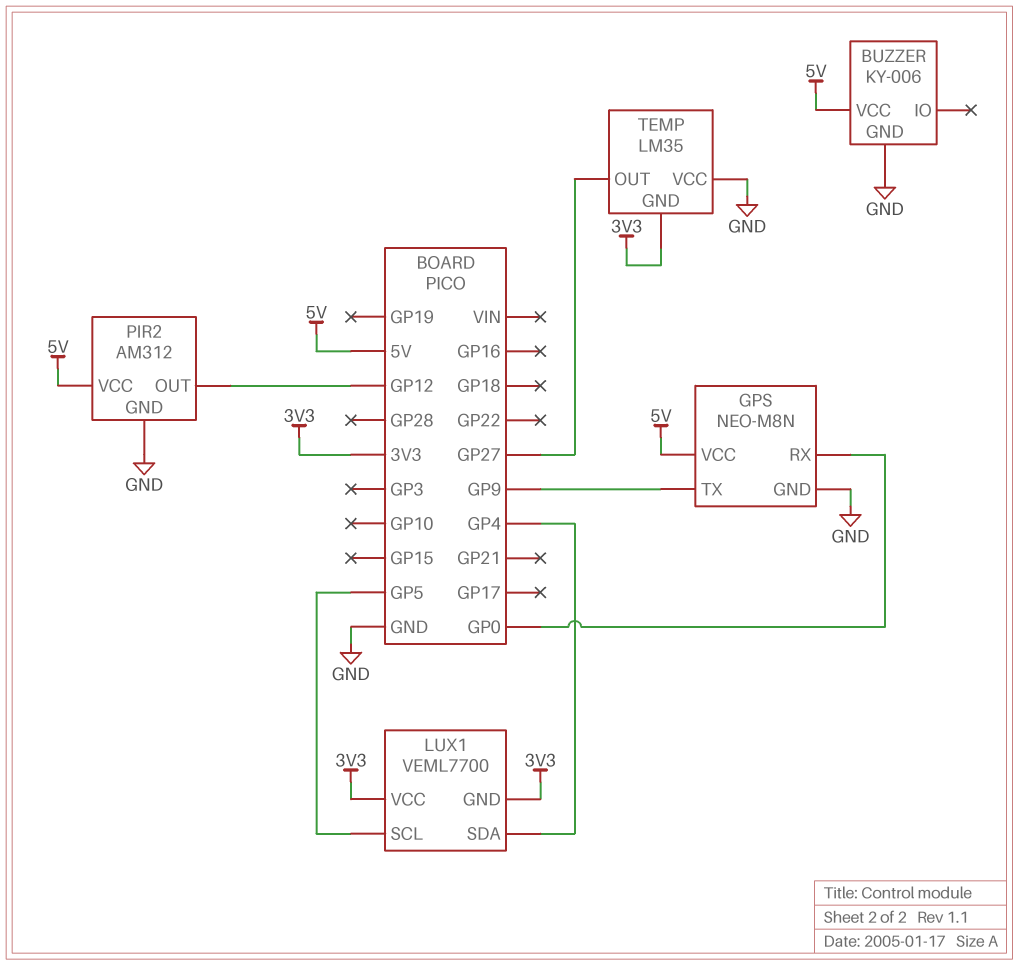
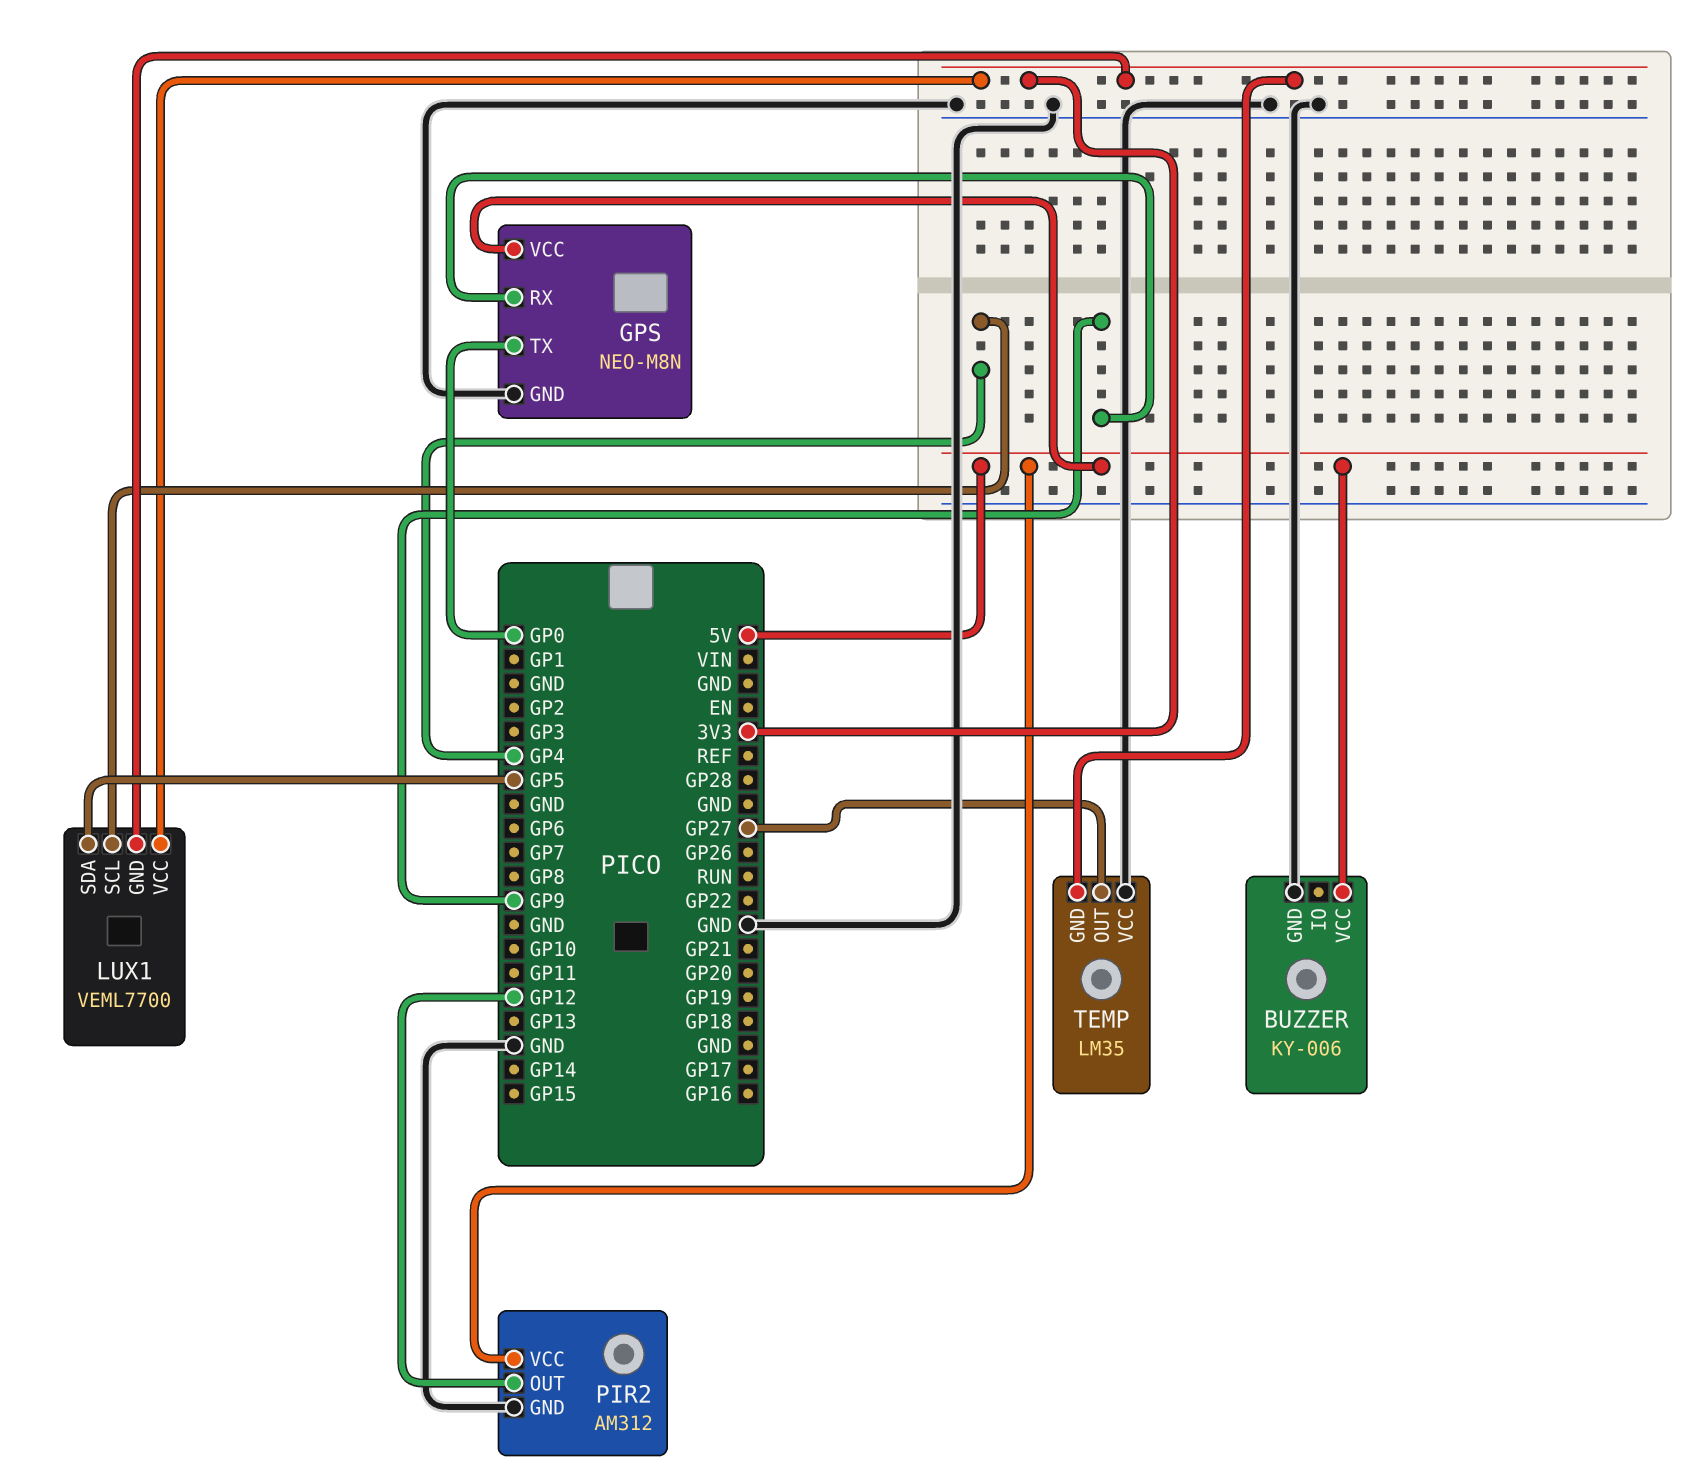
GPS pin RX: GP0 -> GP9
GPS pin TX: GP9 -> GP0
LUX1 pin SCL: GP5 -> GP4
LUX1 pin SDA: GP4 -> GP5

